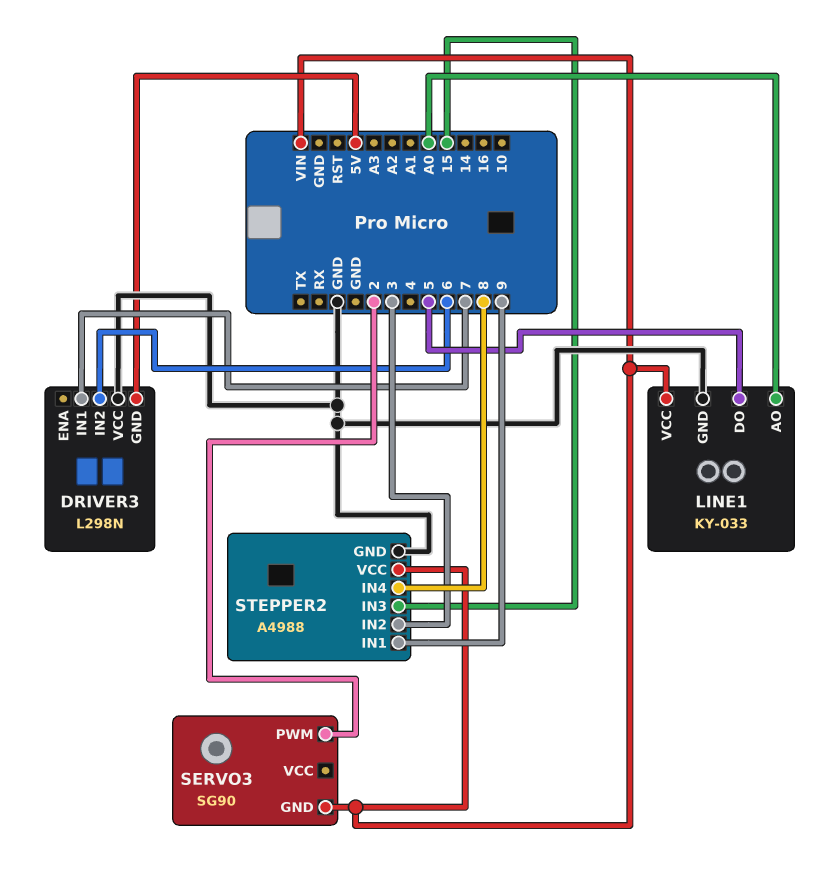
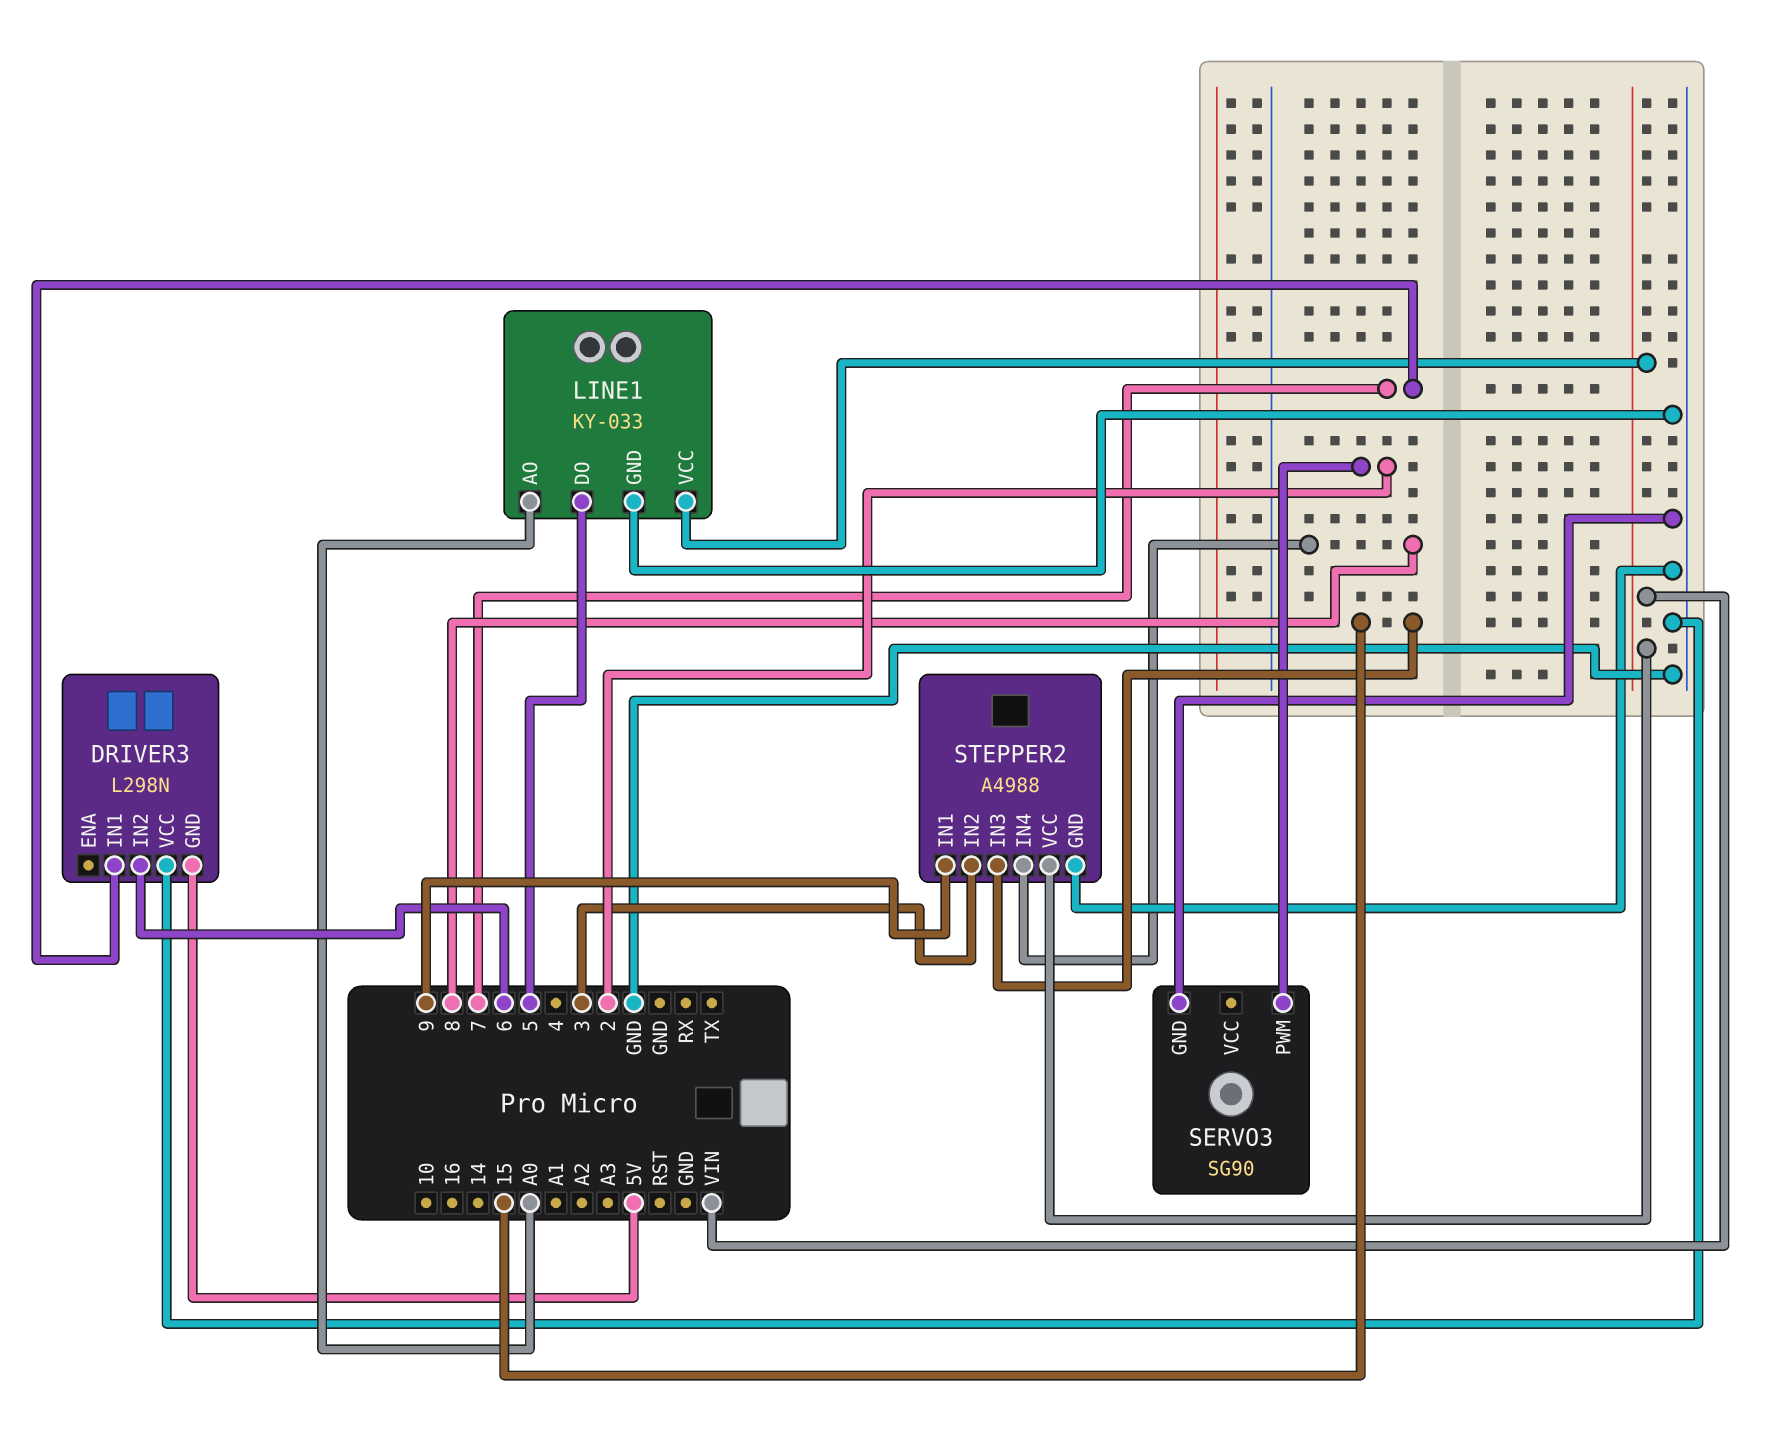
SERVO3 pin GND: VIN -> GND

